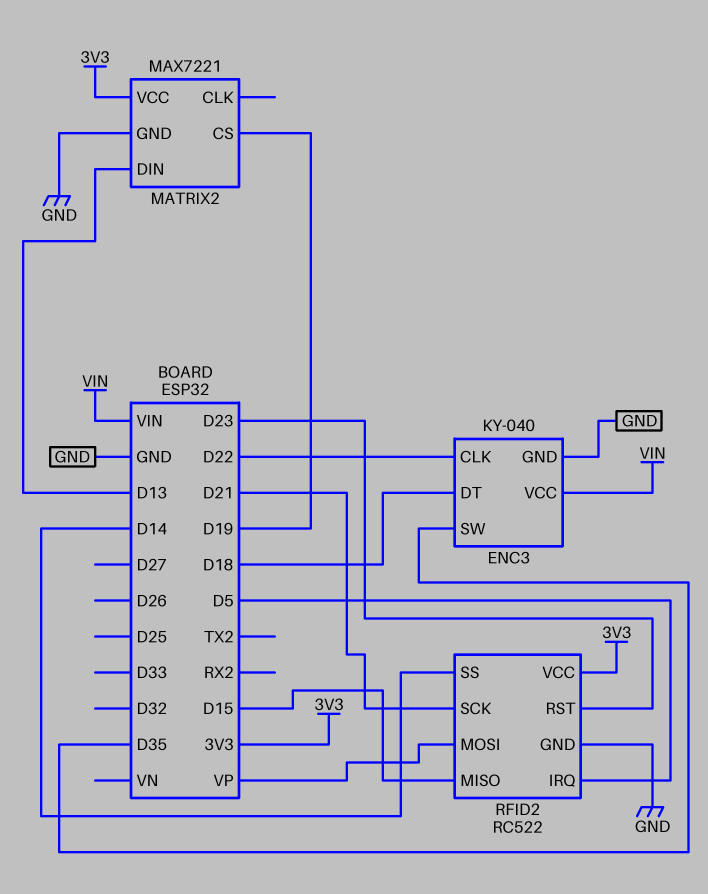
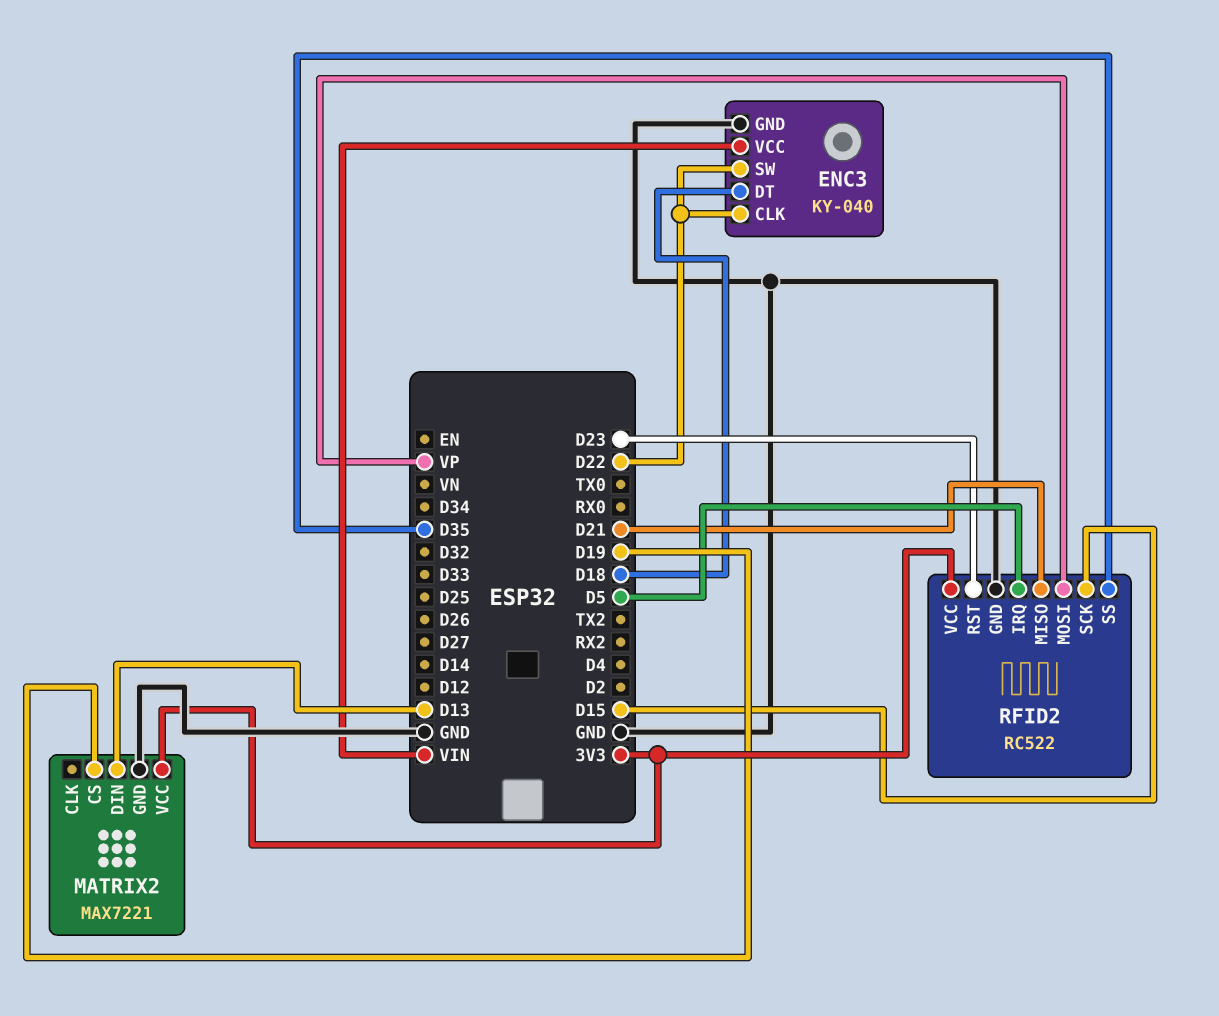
ENC3 pin SW: D35 -> D22
RFID2 pin MISO: D15 -> D21
RFID2 pin SCK: D21 -> D15
RFID2 pin SS: D14 -> D35

